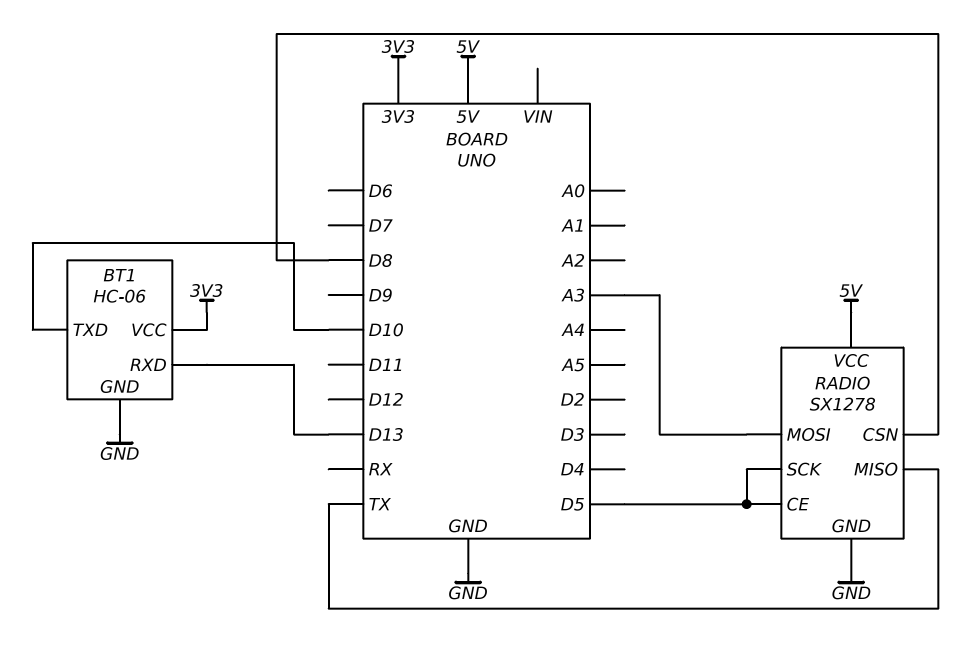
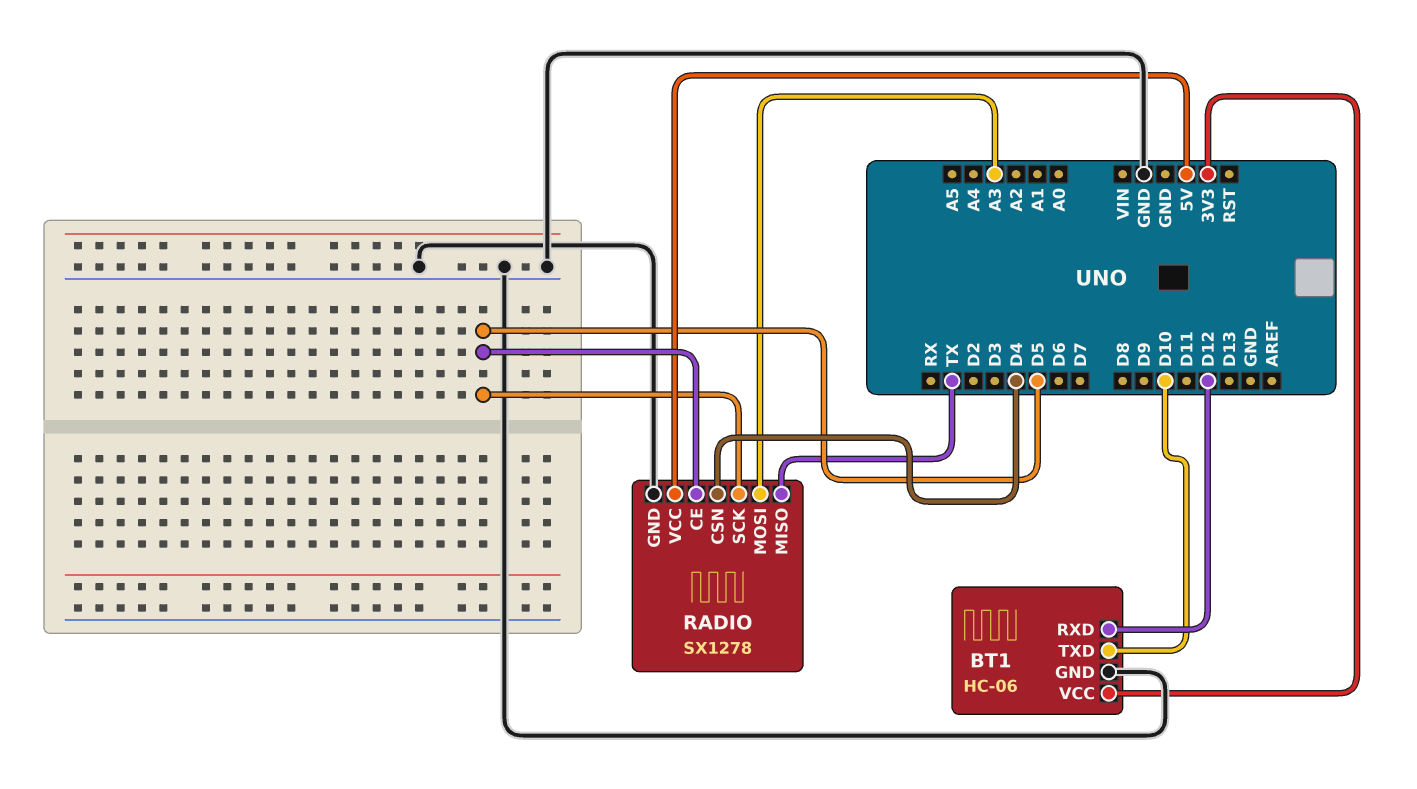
BT1 pin RXD: D13 -> D12
RADIO pin CSN: D8 -> D4

